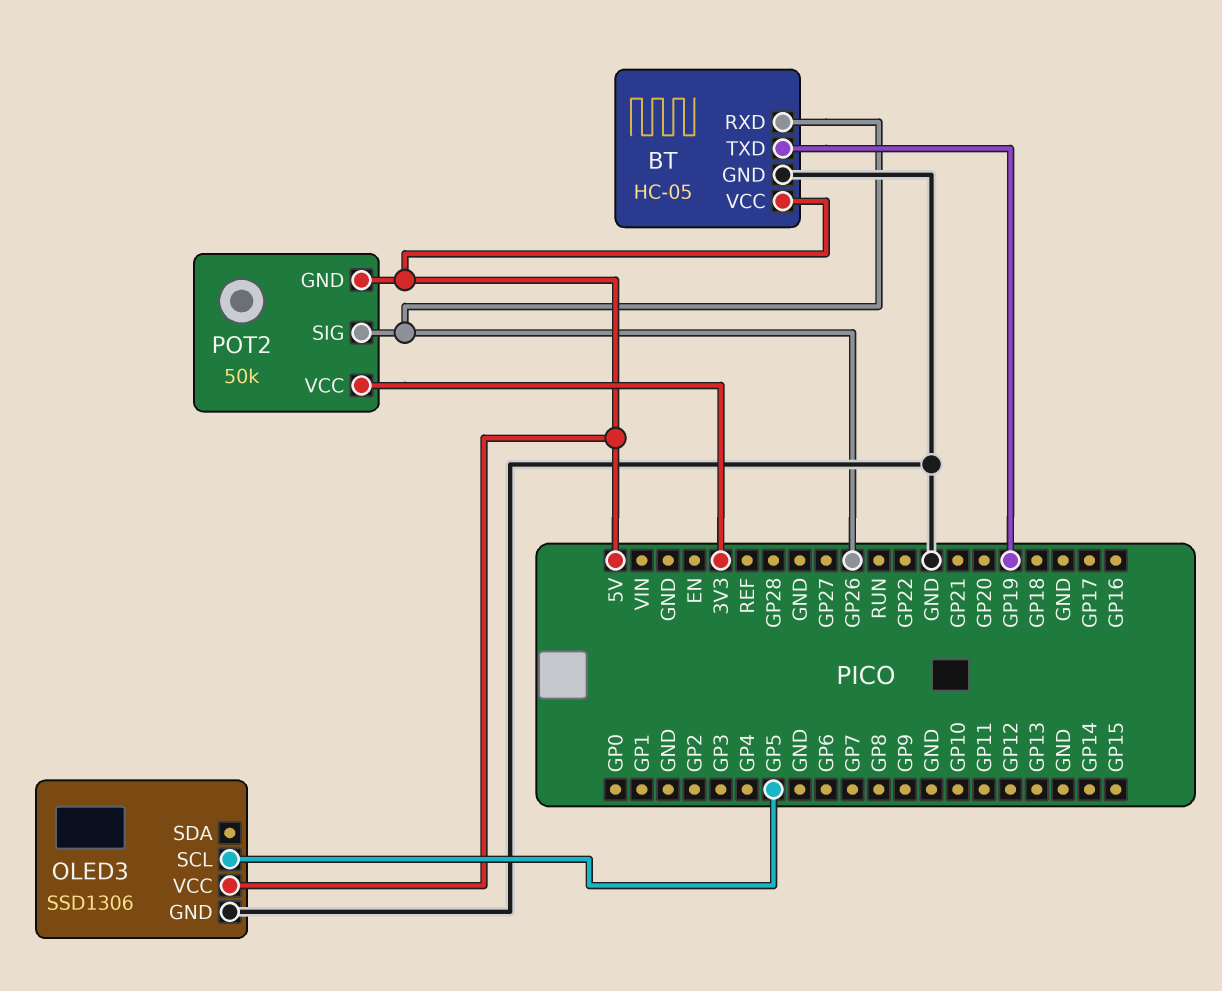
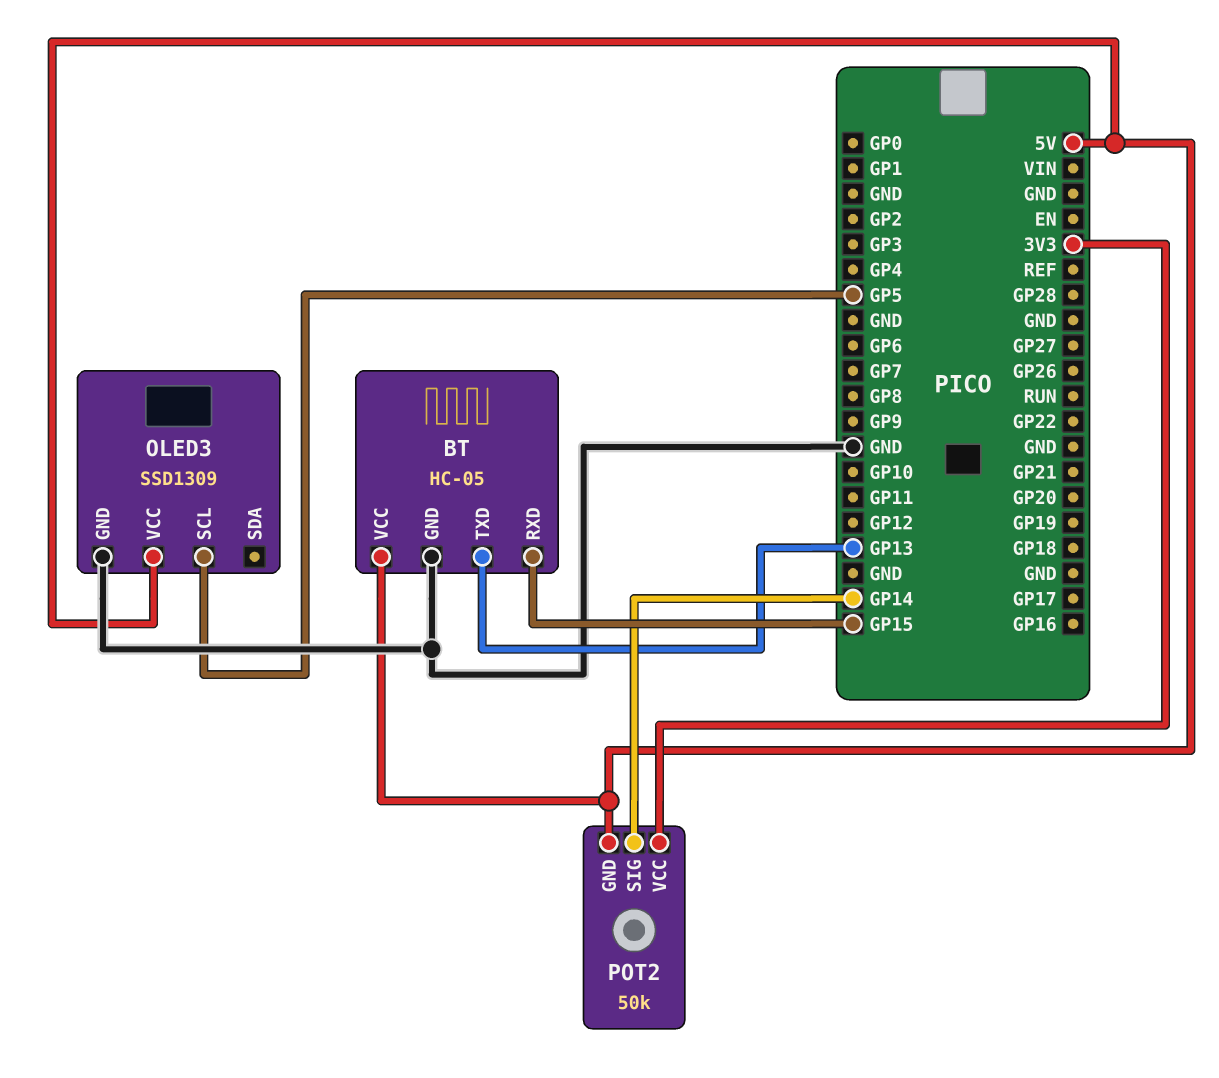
BT pin RXD: GP26 -> GP15
BT pin TXD: GP19 -> GP13
OLED3: SSD1306 -> SSD1309
POT2 pin SIG: GP26 -> GP14

